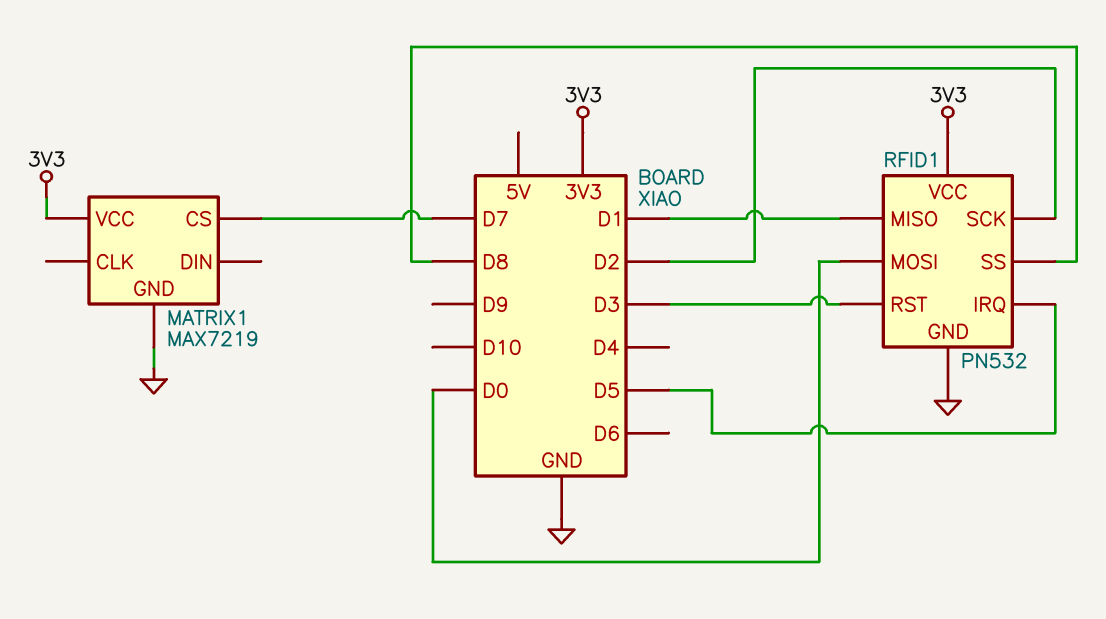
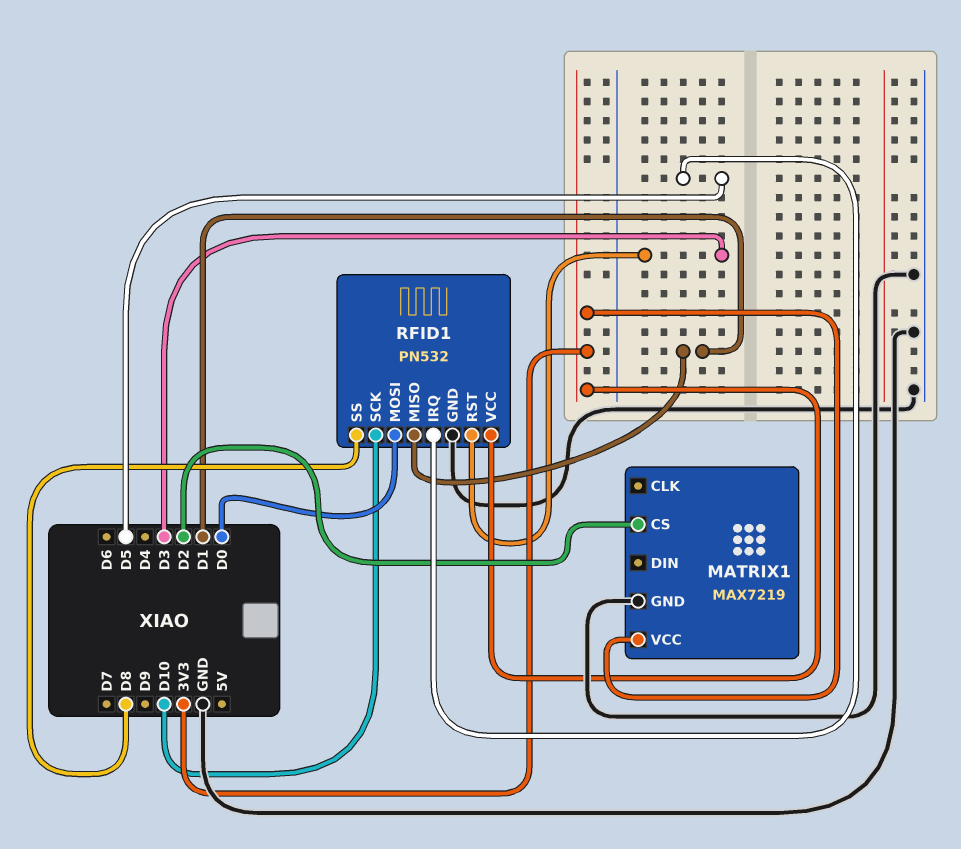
MATRIX1 pin CS: D7 -> D2
RFID1 pin SCK: D2 -> D10

